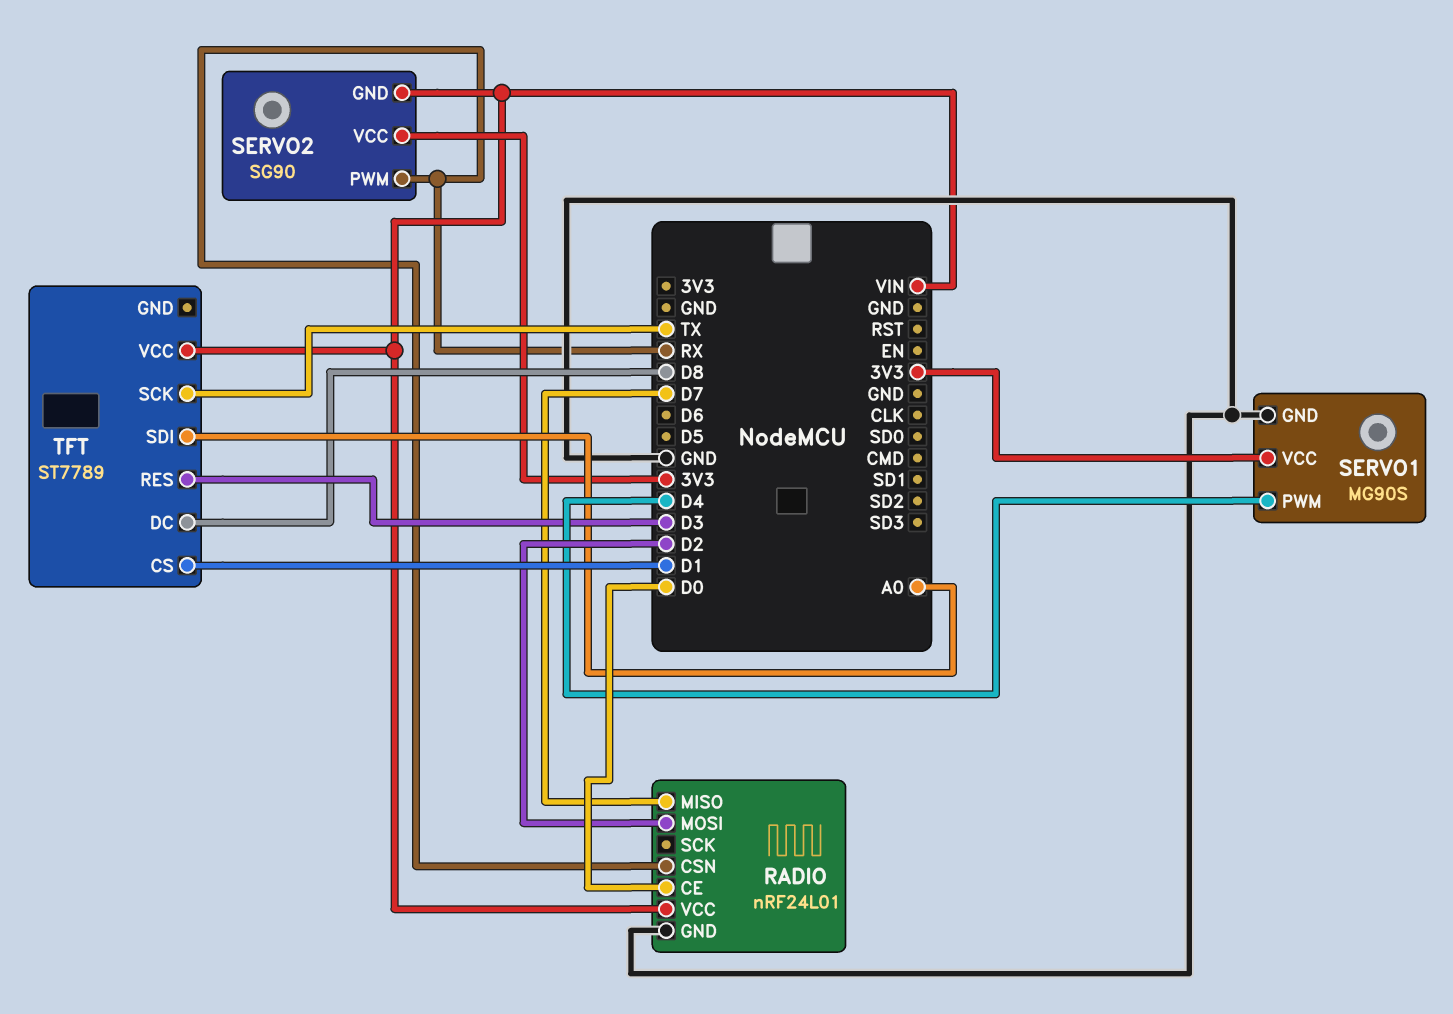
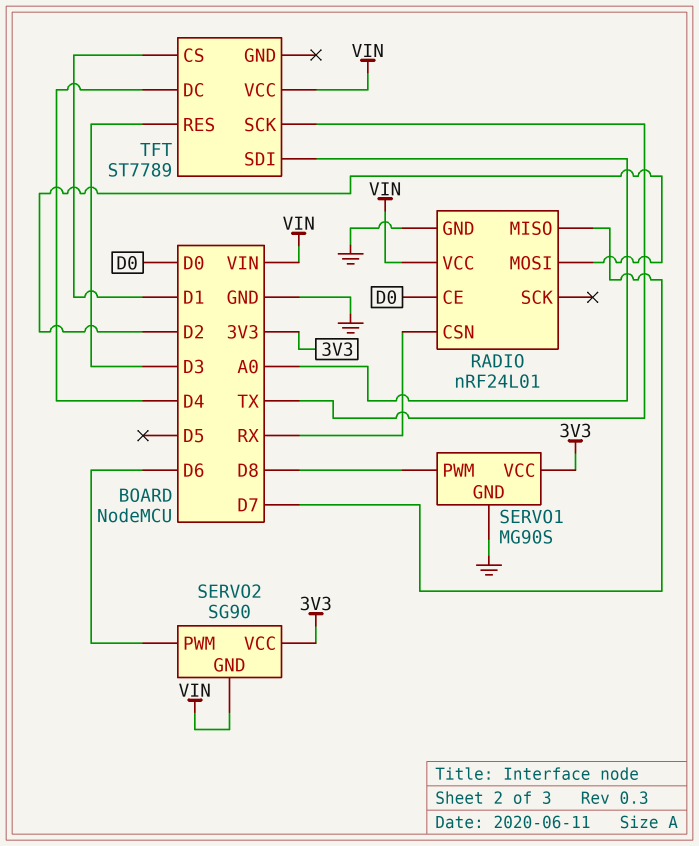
SERVO1 pin PWM: D4 -> D8
SERVO2 pin PWM: RX -> D6
TFT pin DC: D8 -> D4

